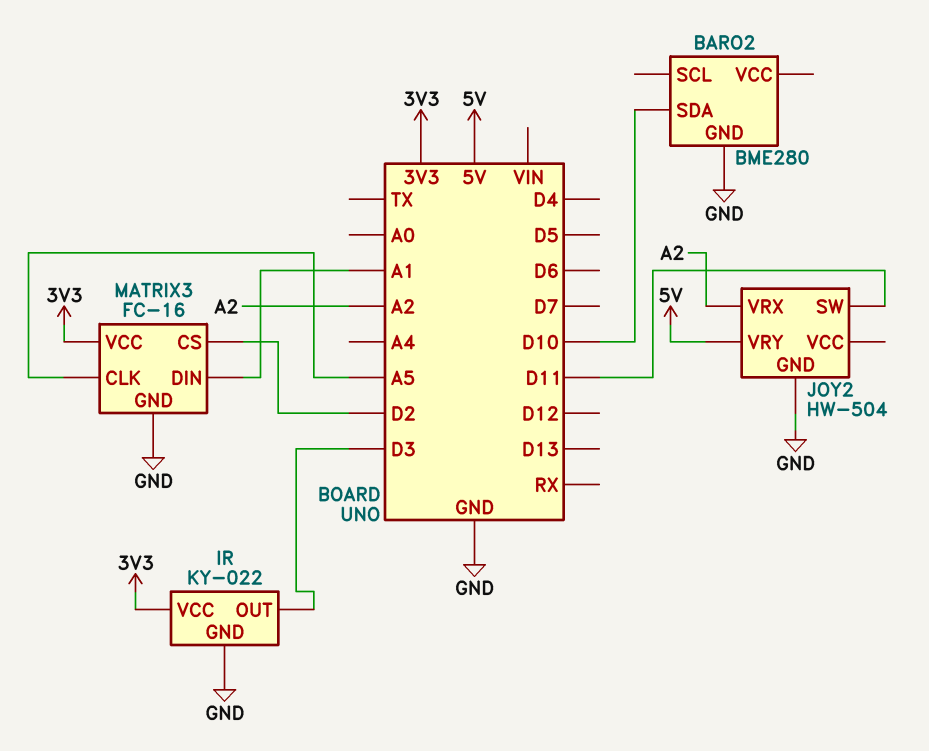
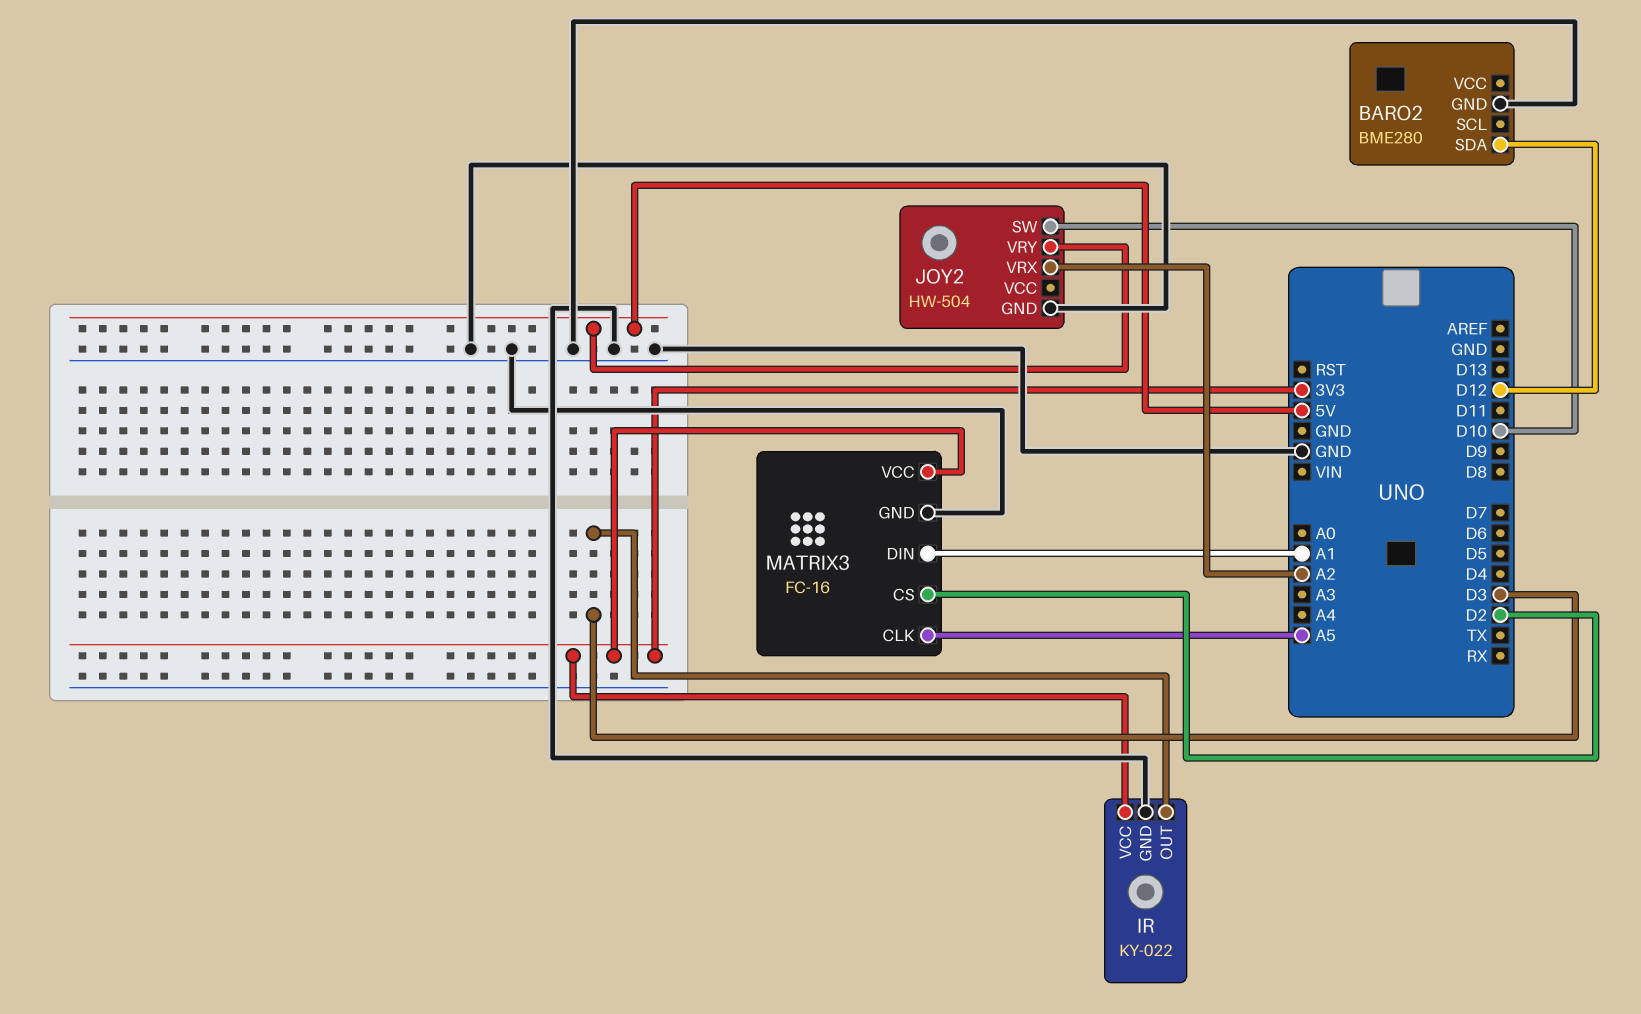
BARO2 pin SDA: D10 -> D12
JOY2 pin SW: D11 -> D10

